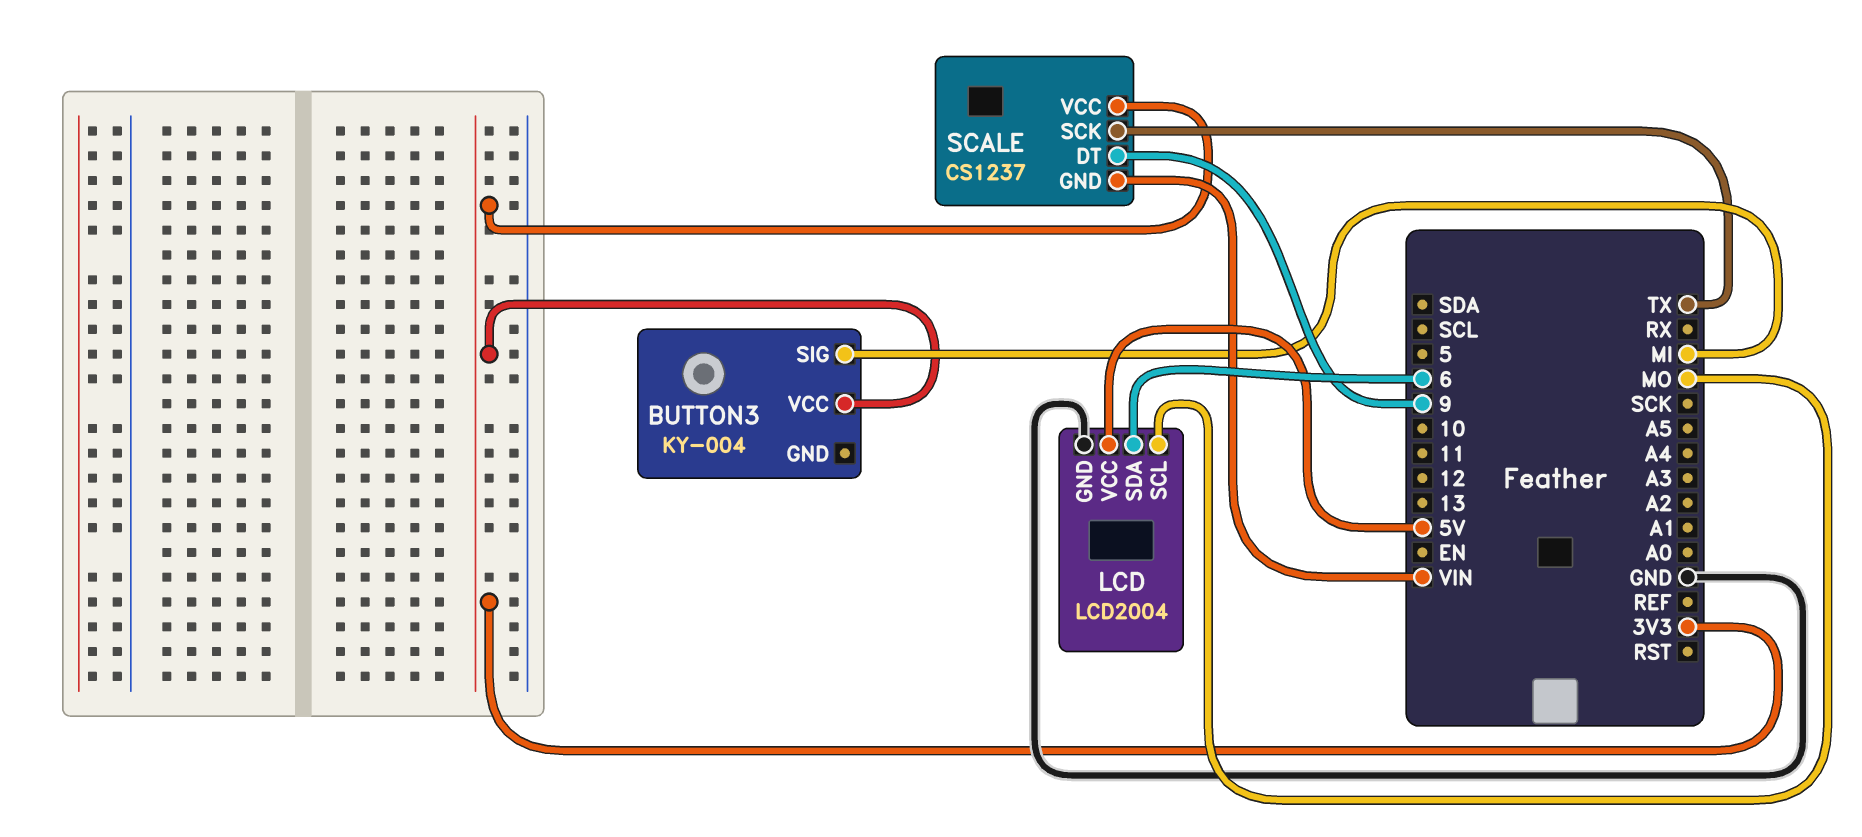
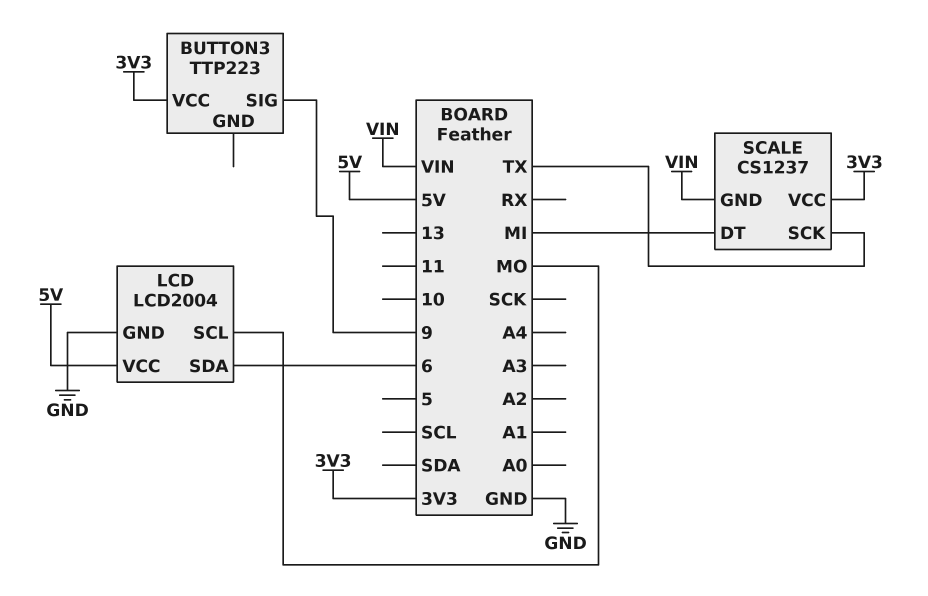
BUTTON3: KY-004 -> TTP223
BUTTON3 pin SIG: MI -> 9
SCALE pin DT: 9 -> MI

